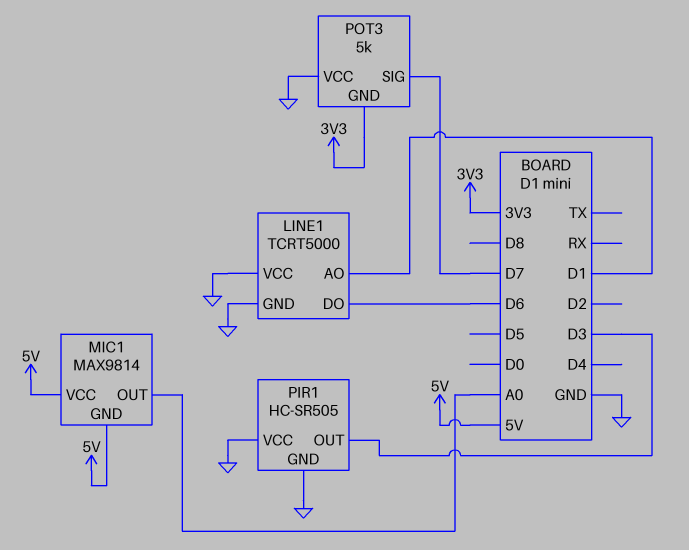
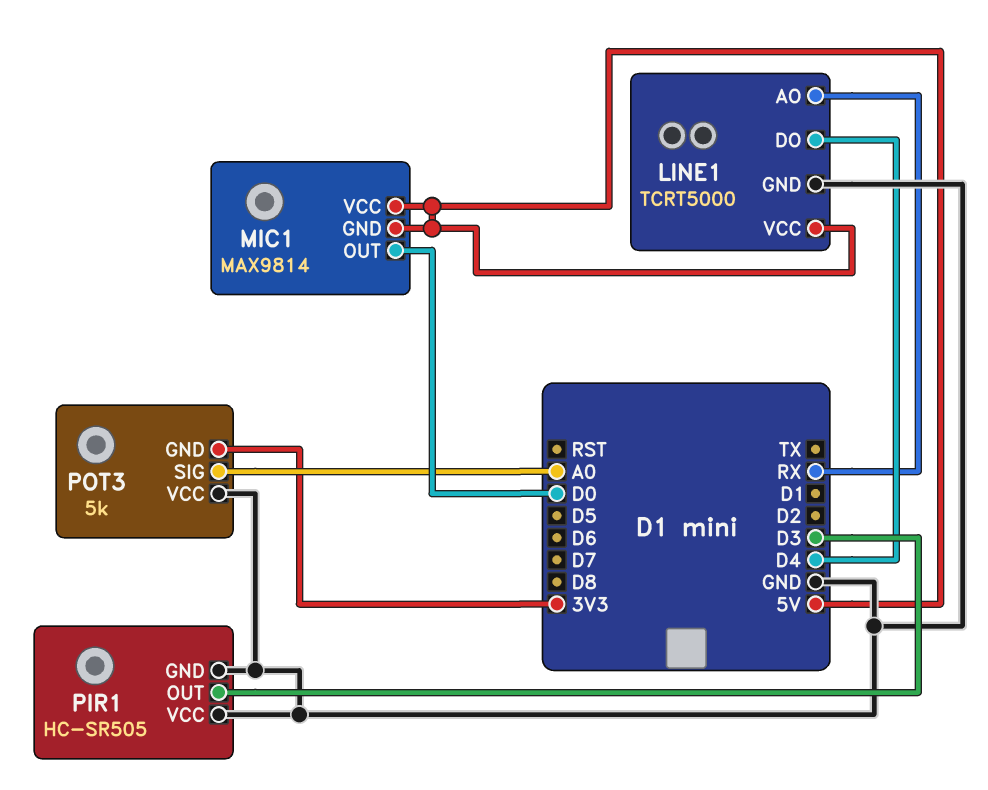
LINE1 pin AO: D1 -> RX
LINE1 pin DO: D6 -> D4
LINE1 pin VCC: GND -> 5V
MIC1 pin OUT: A0 -> D0
POT3 pin SIG: D7 -> A0

